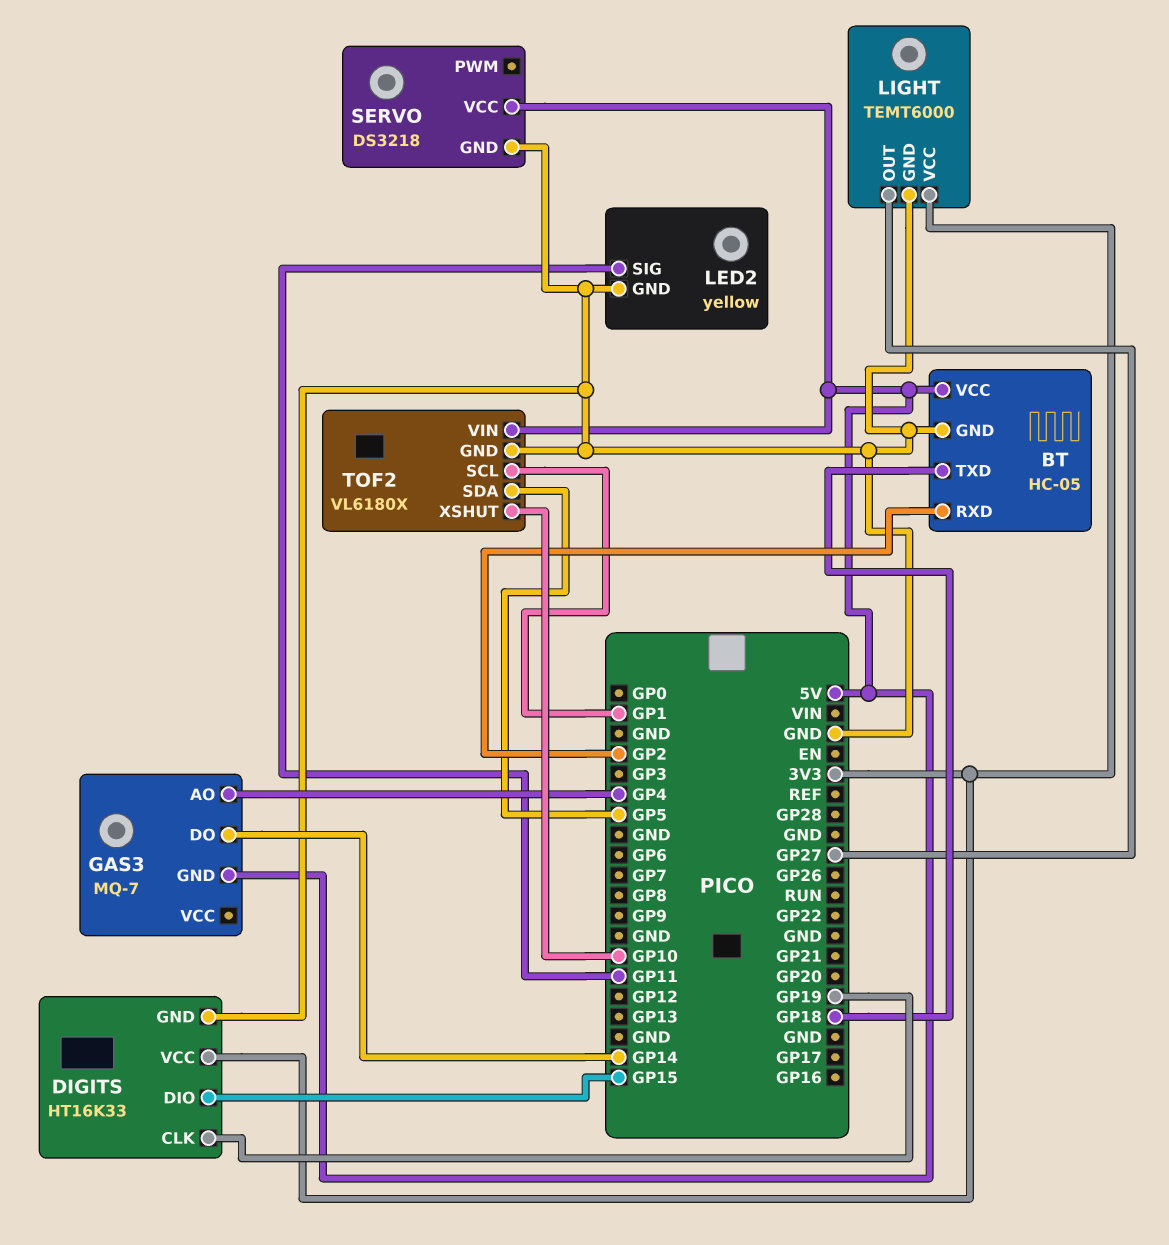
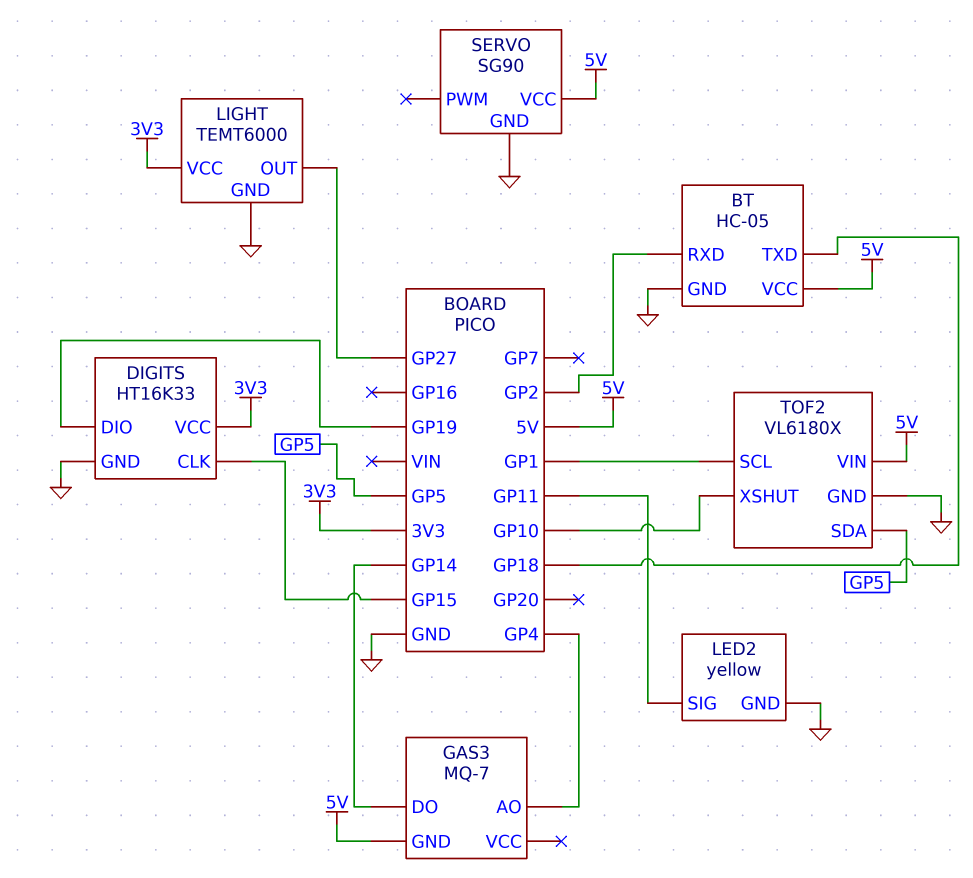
DIGITS pin CLK: GP19 -> GP15
DIGITS pin DIO: GP15 -> GP19
SERVO: DS3218 -> SG90

